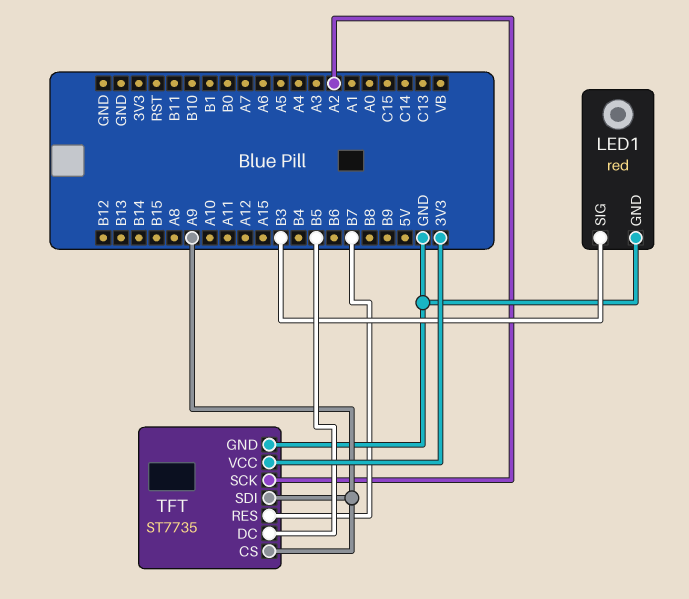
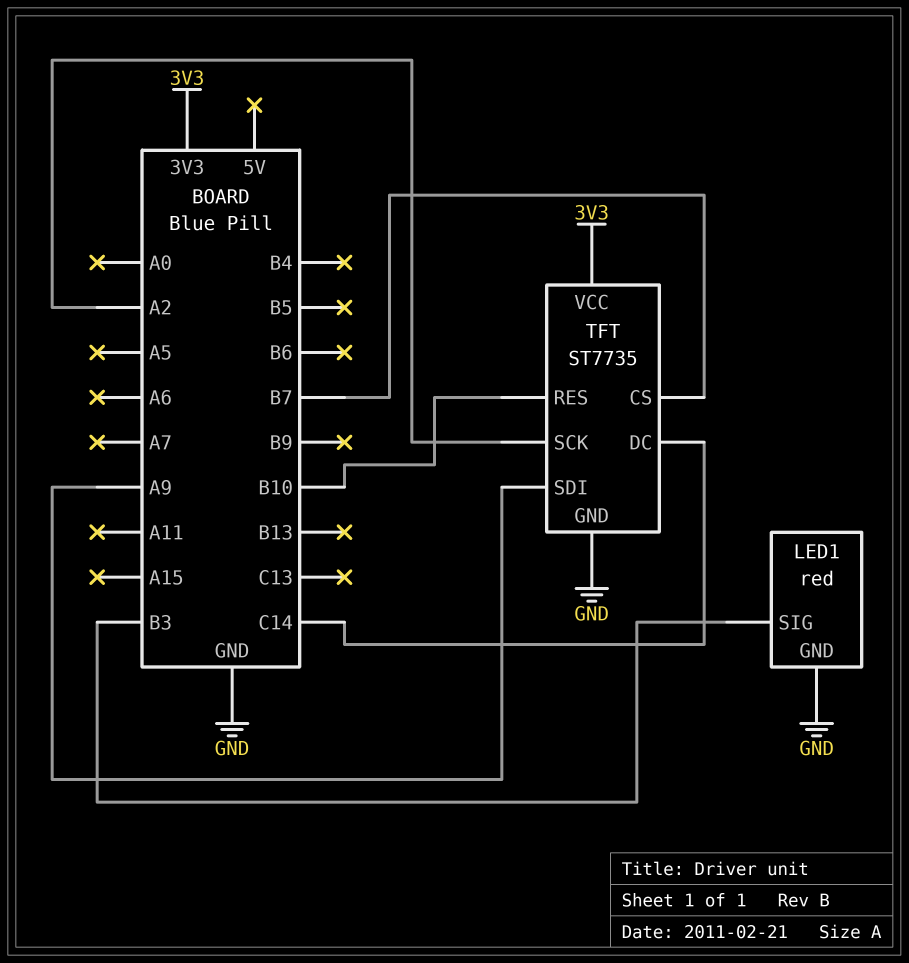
TFT pin CS: A9 -> B7
TFT pin DC: B5 -> C14
TFT pin RES: B7 -> B10

